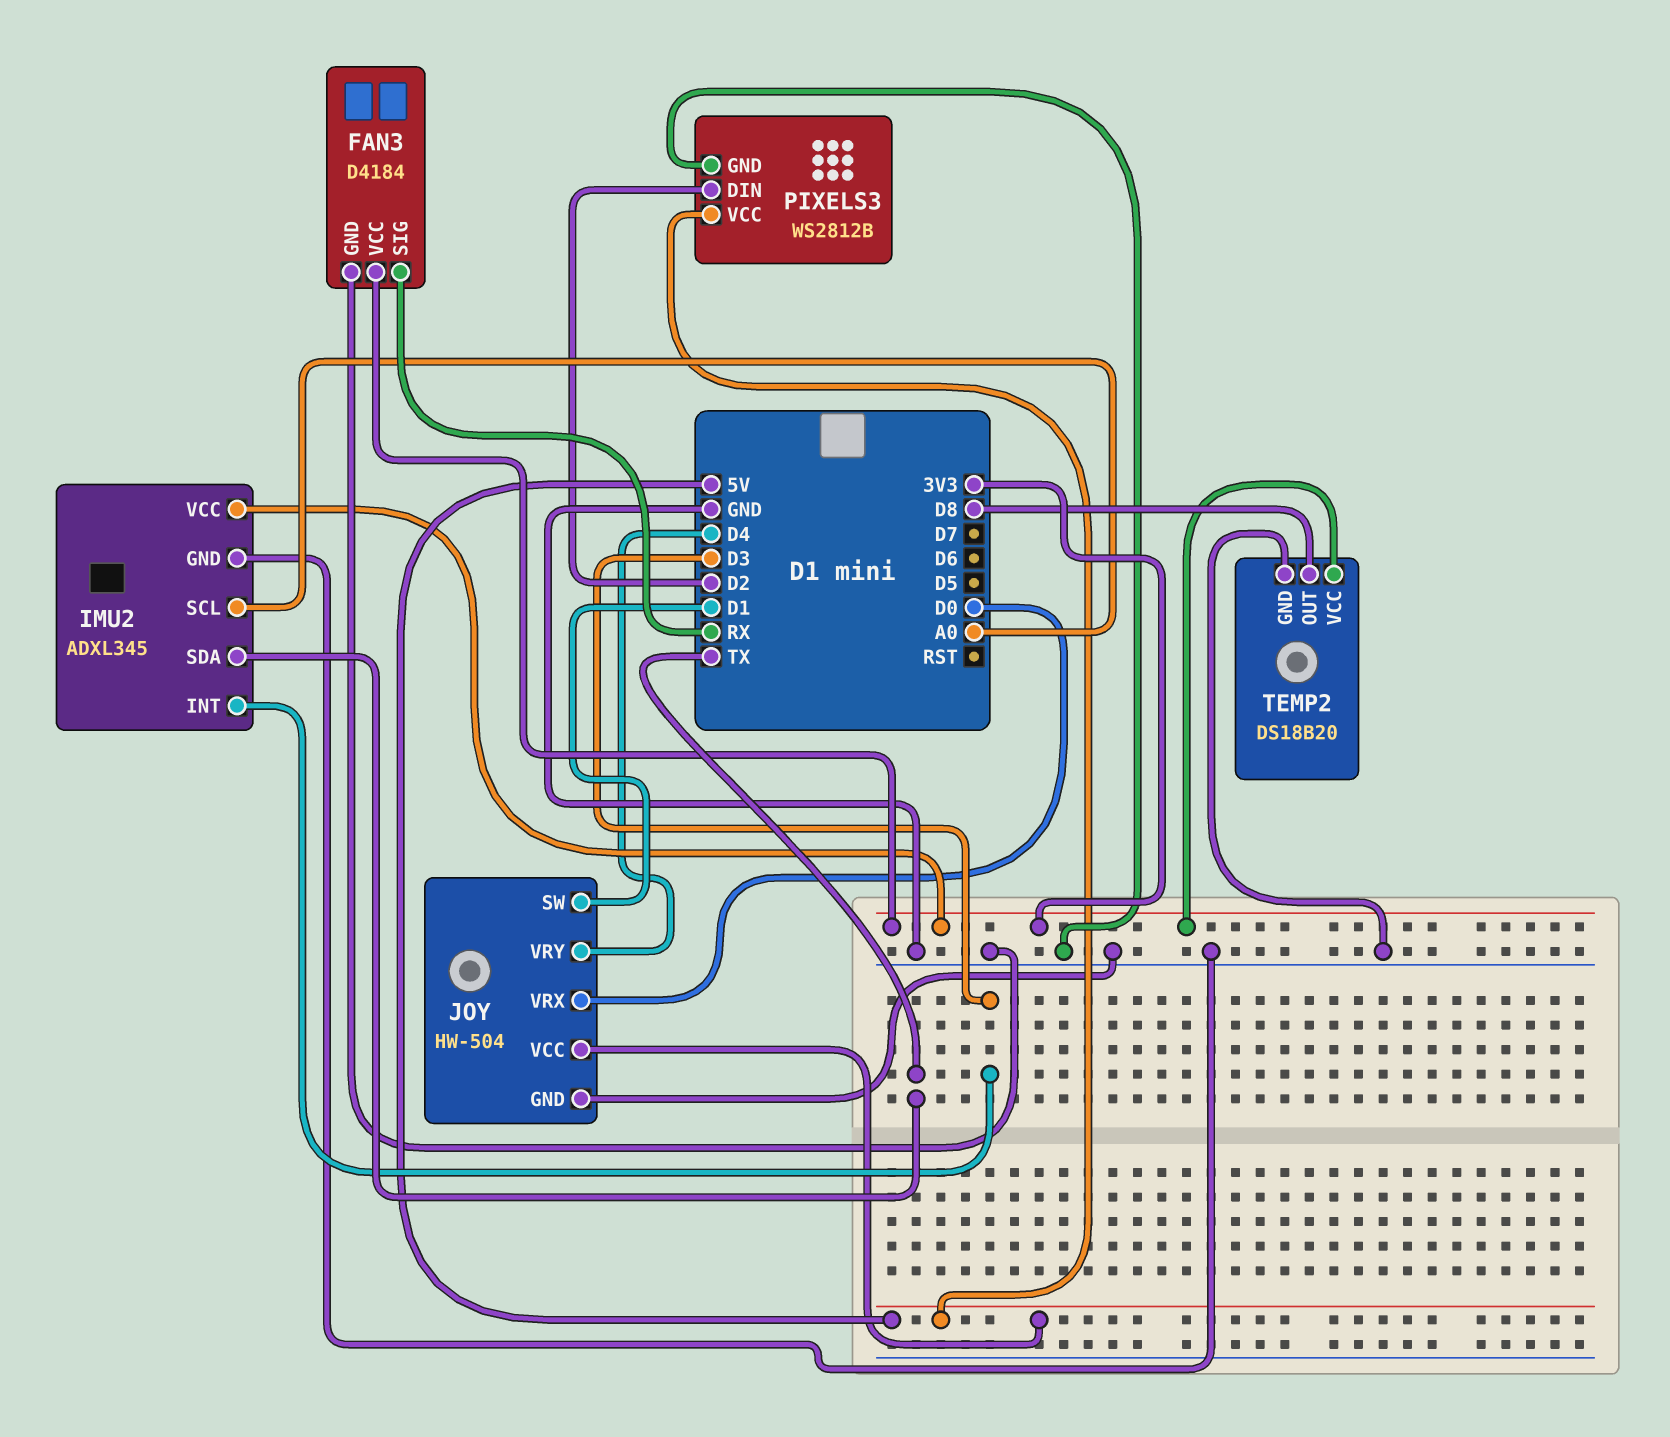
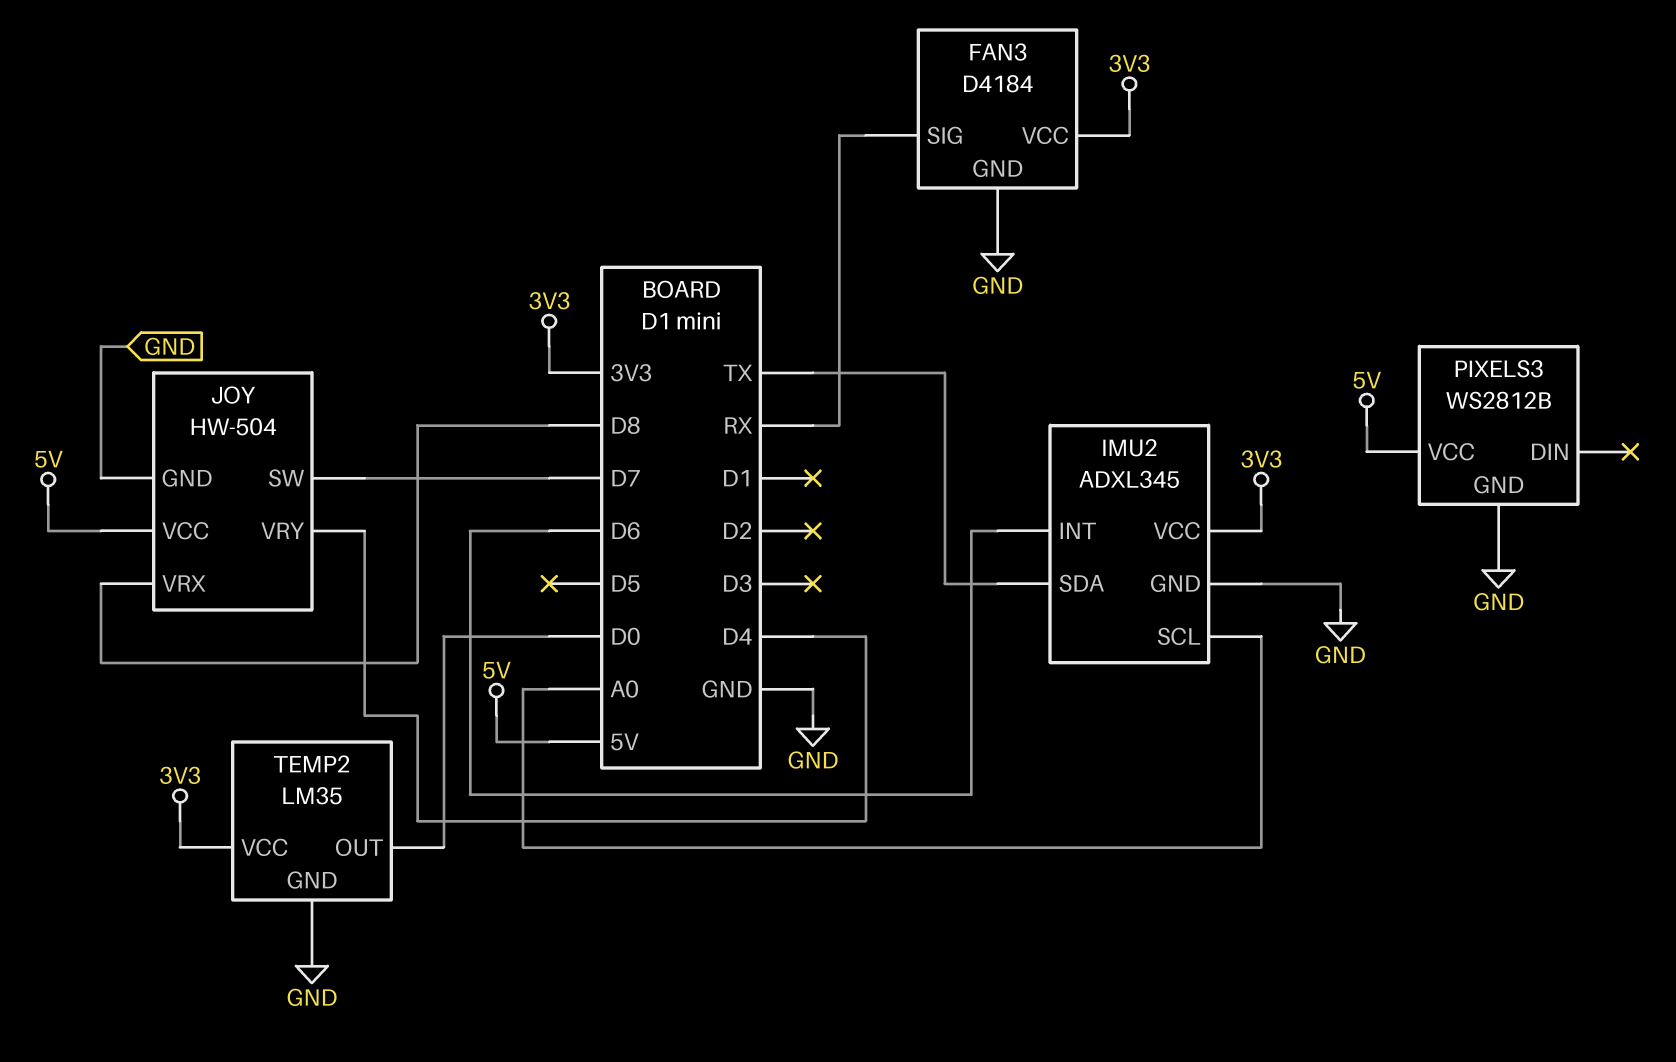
IMU2 pin INT: D3 -> D6
JOY pin SW: D1 -> D7
JOY pin VRX: D0 -> D8
PIXELS3 pin DIN: D2 -> none
TEMP2: DS18B20 -> LM35
TEMP2 pin OUT: D8 -> D0

